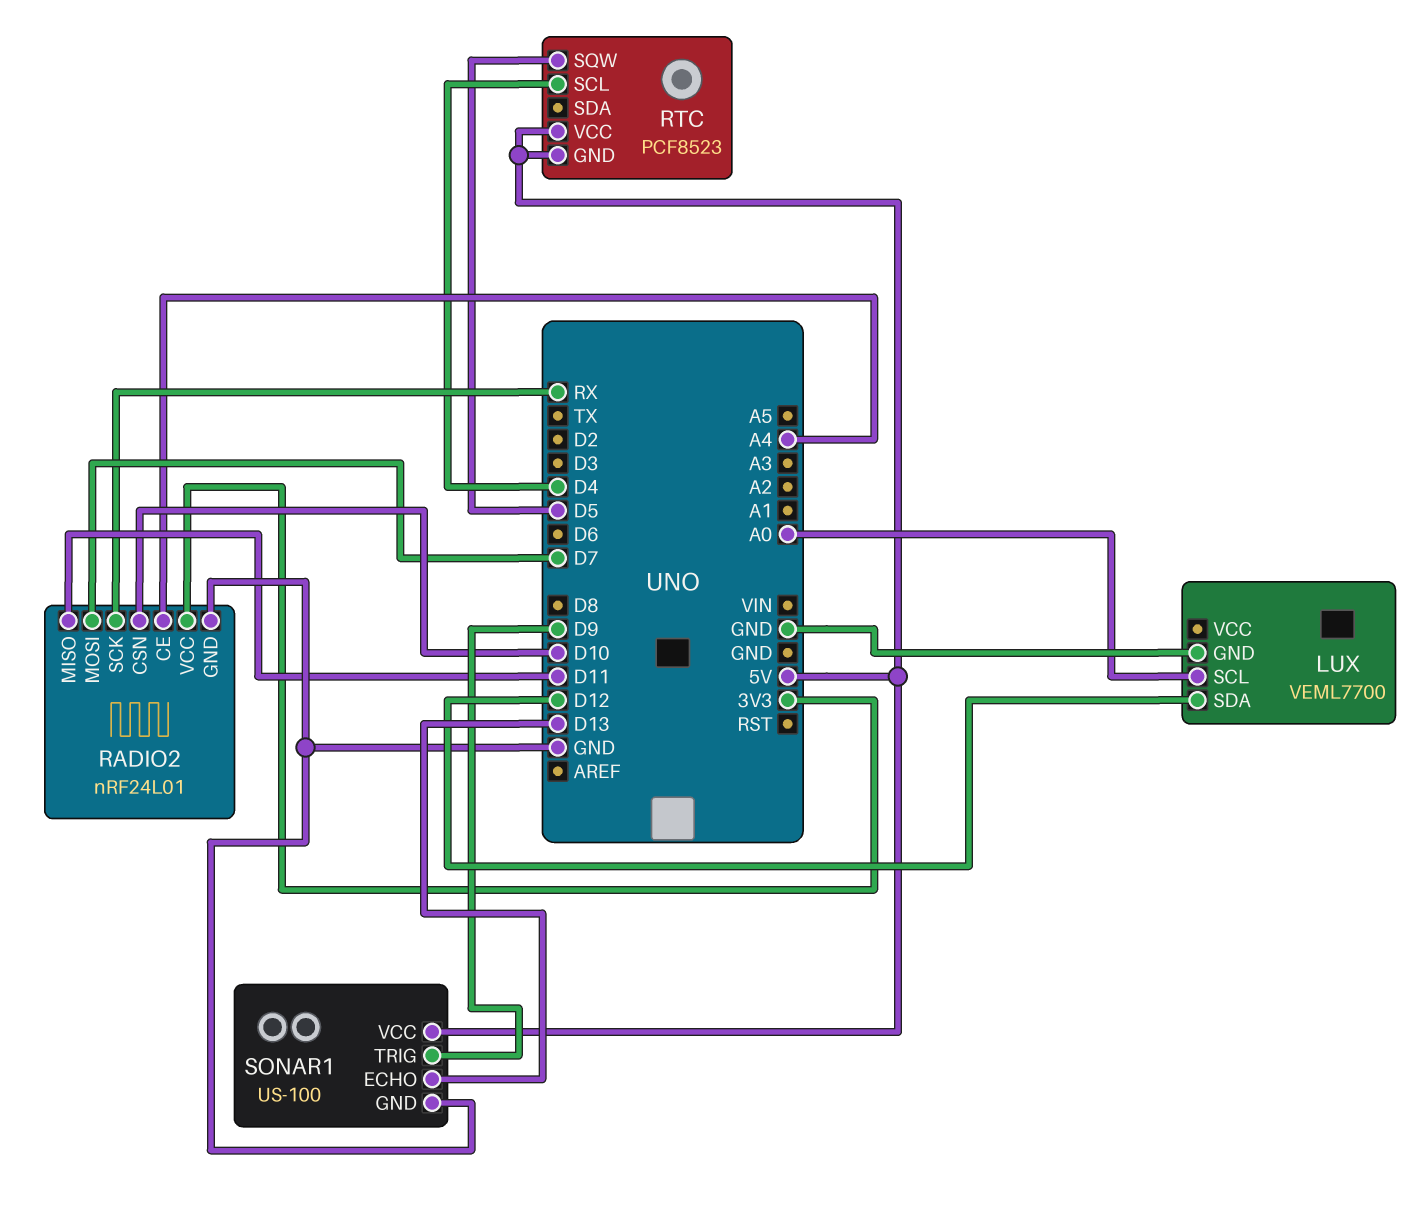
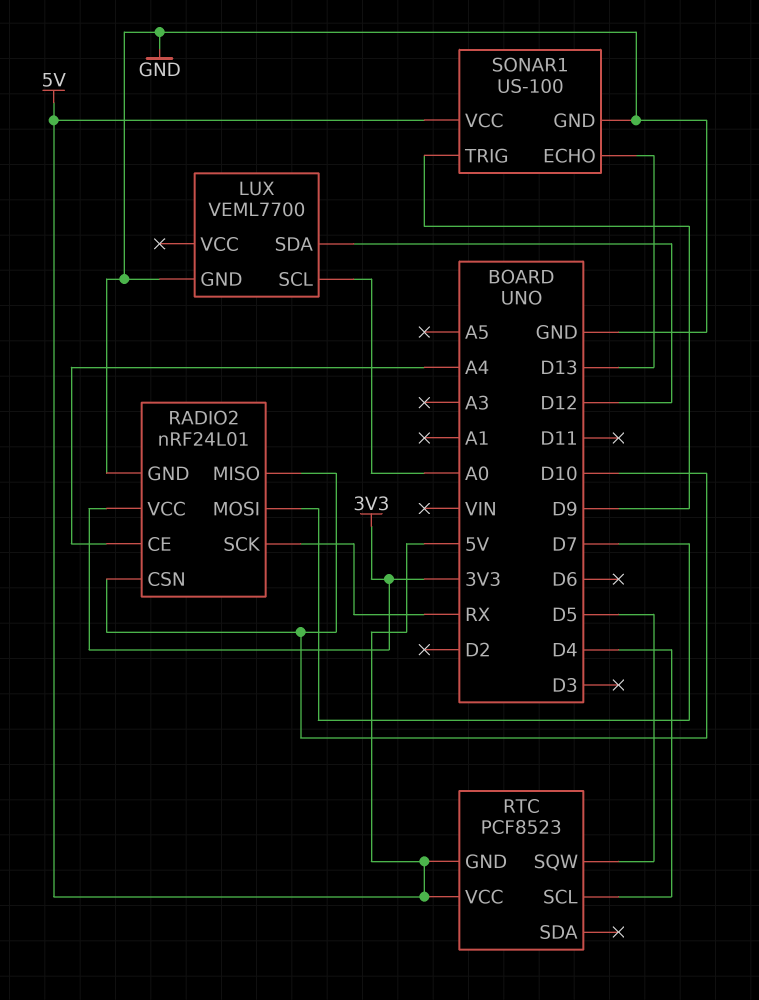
RADIO2 pin MISO: D11 -> D10

